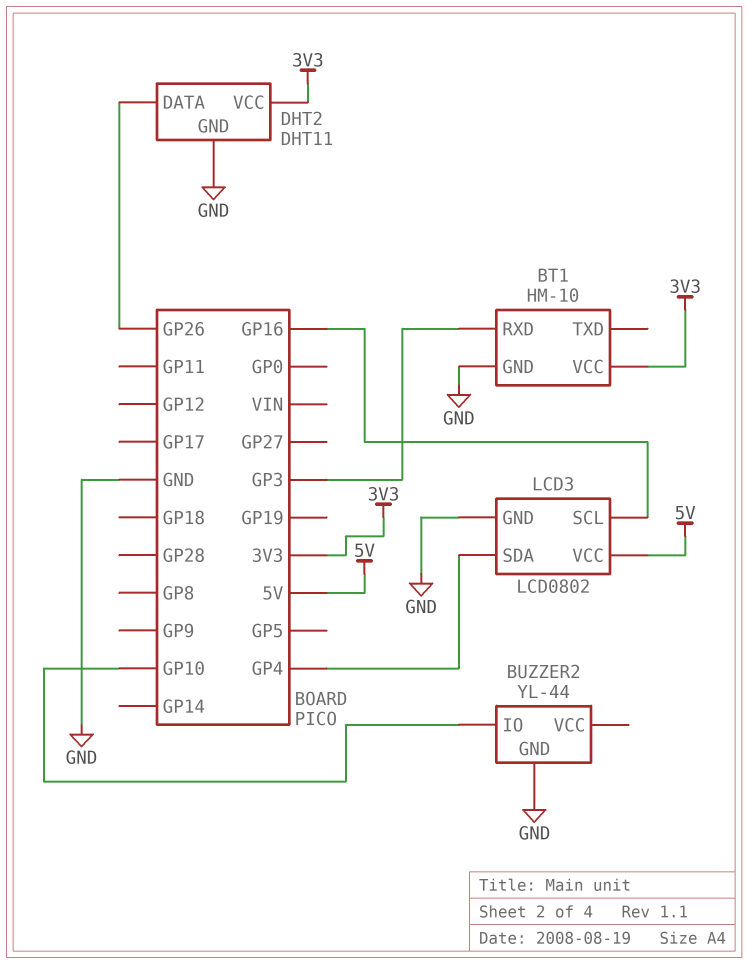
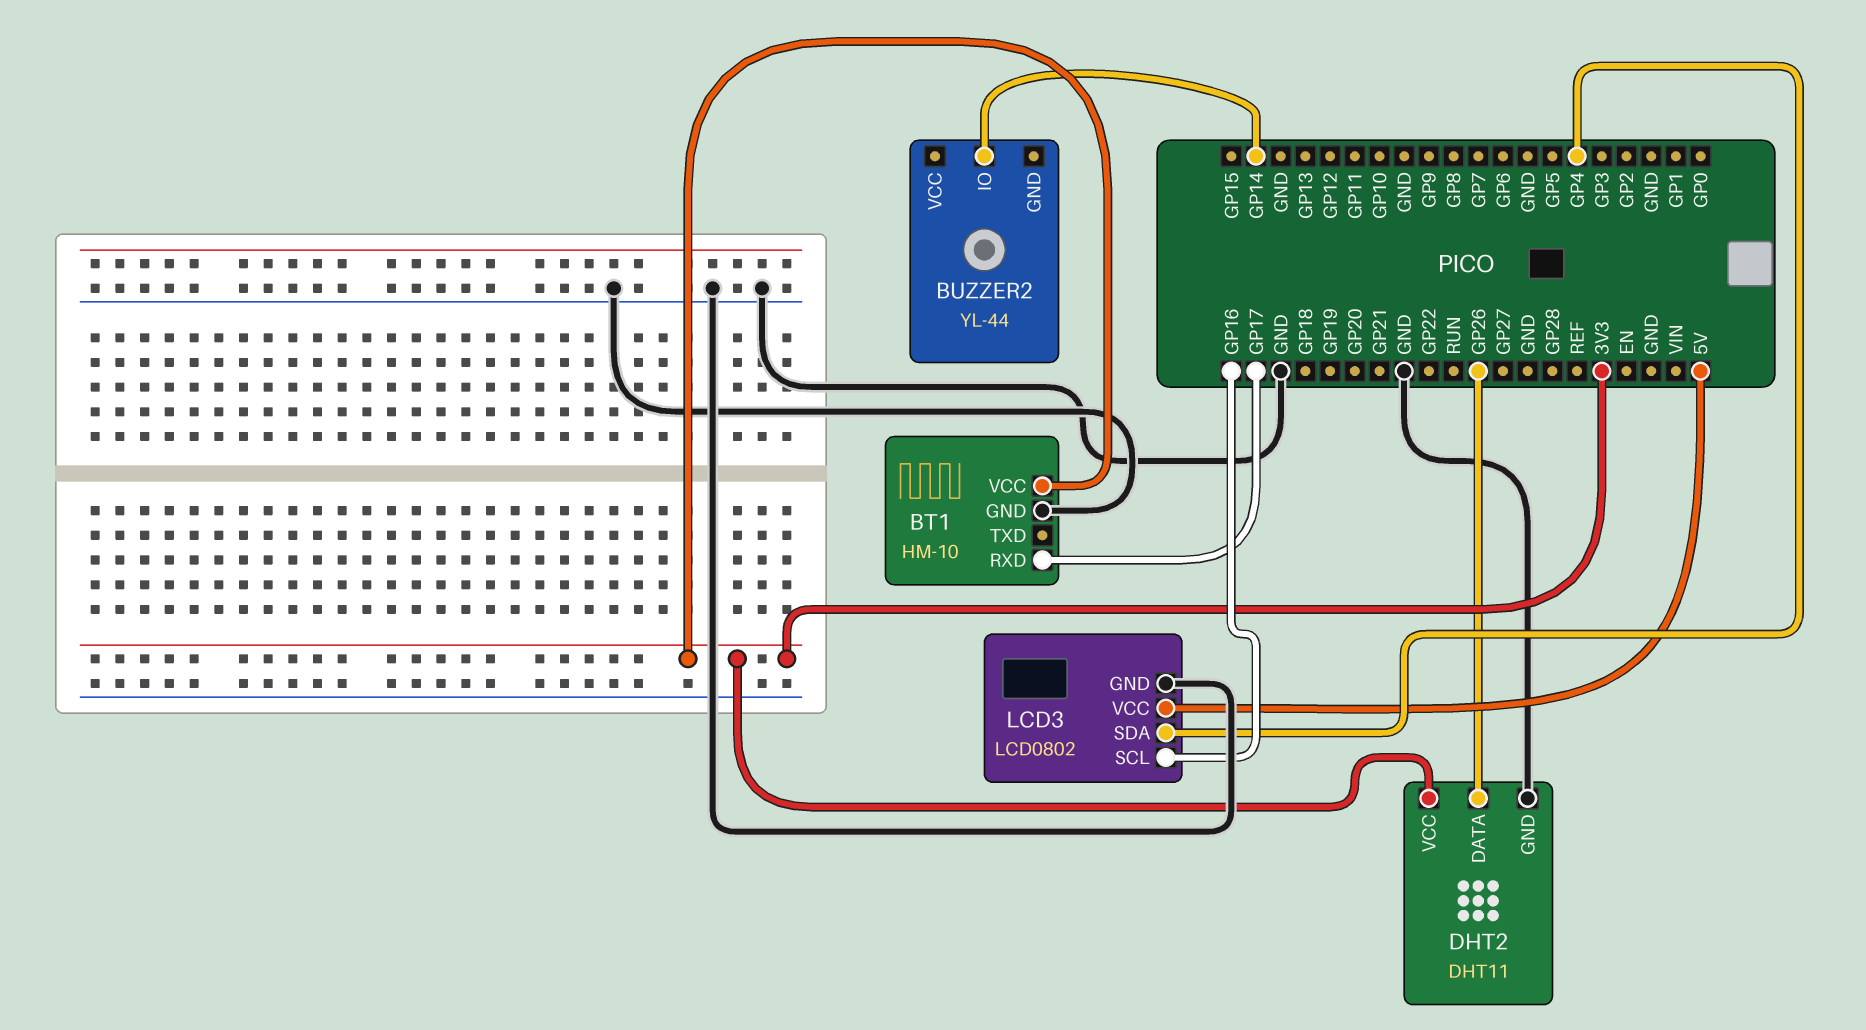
BT1 pin RXD: GP3 -> GP17
BUZZER2 pin GND: GND -> none
BUZZER2 pin IO: GP10 -> GP14

